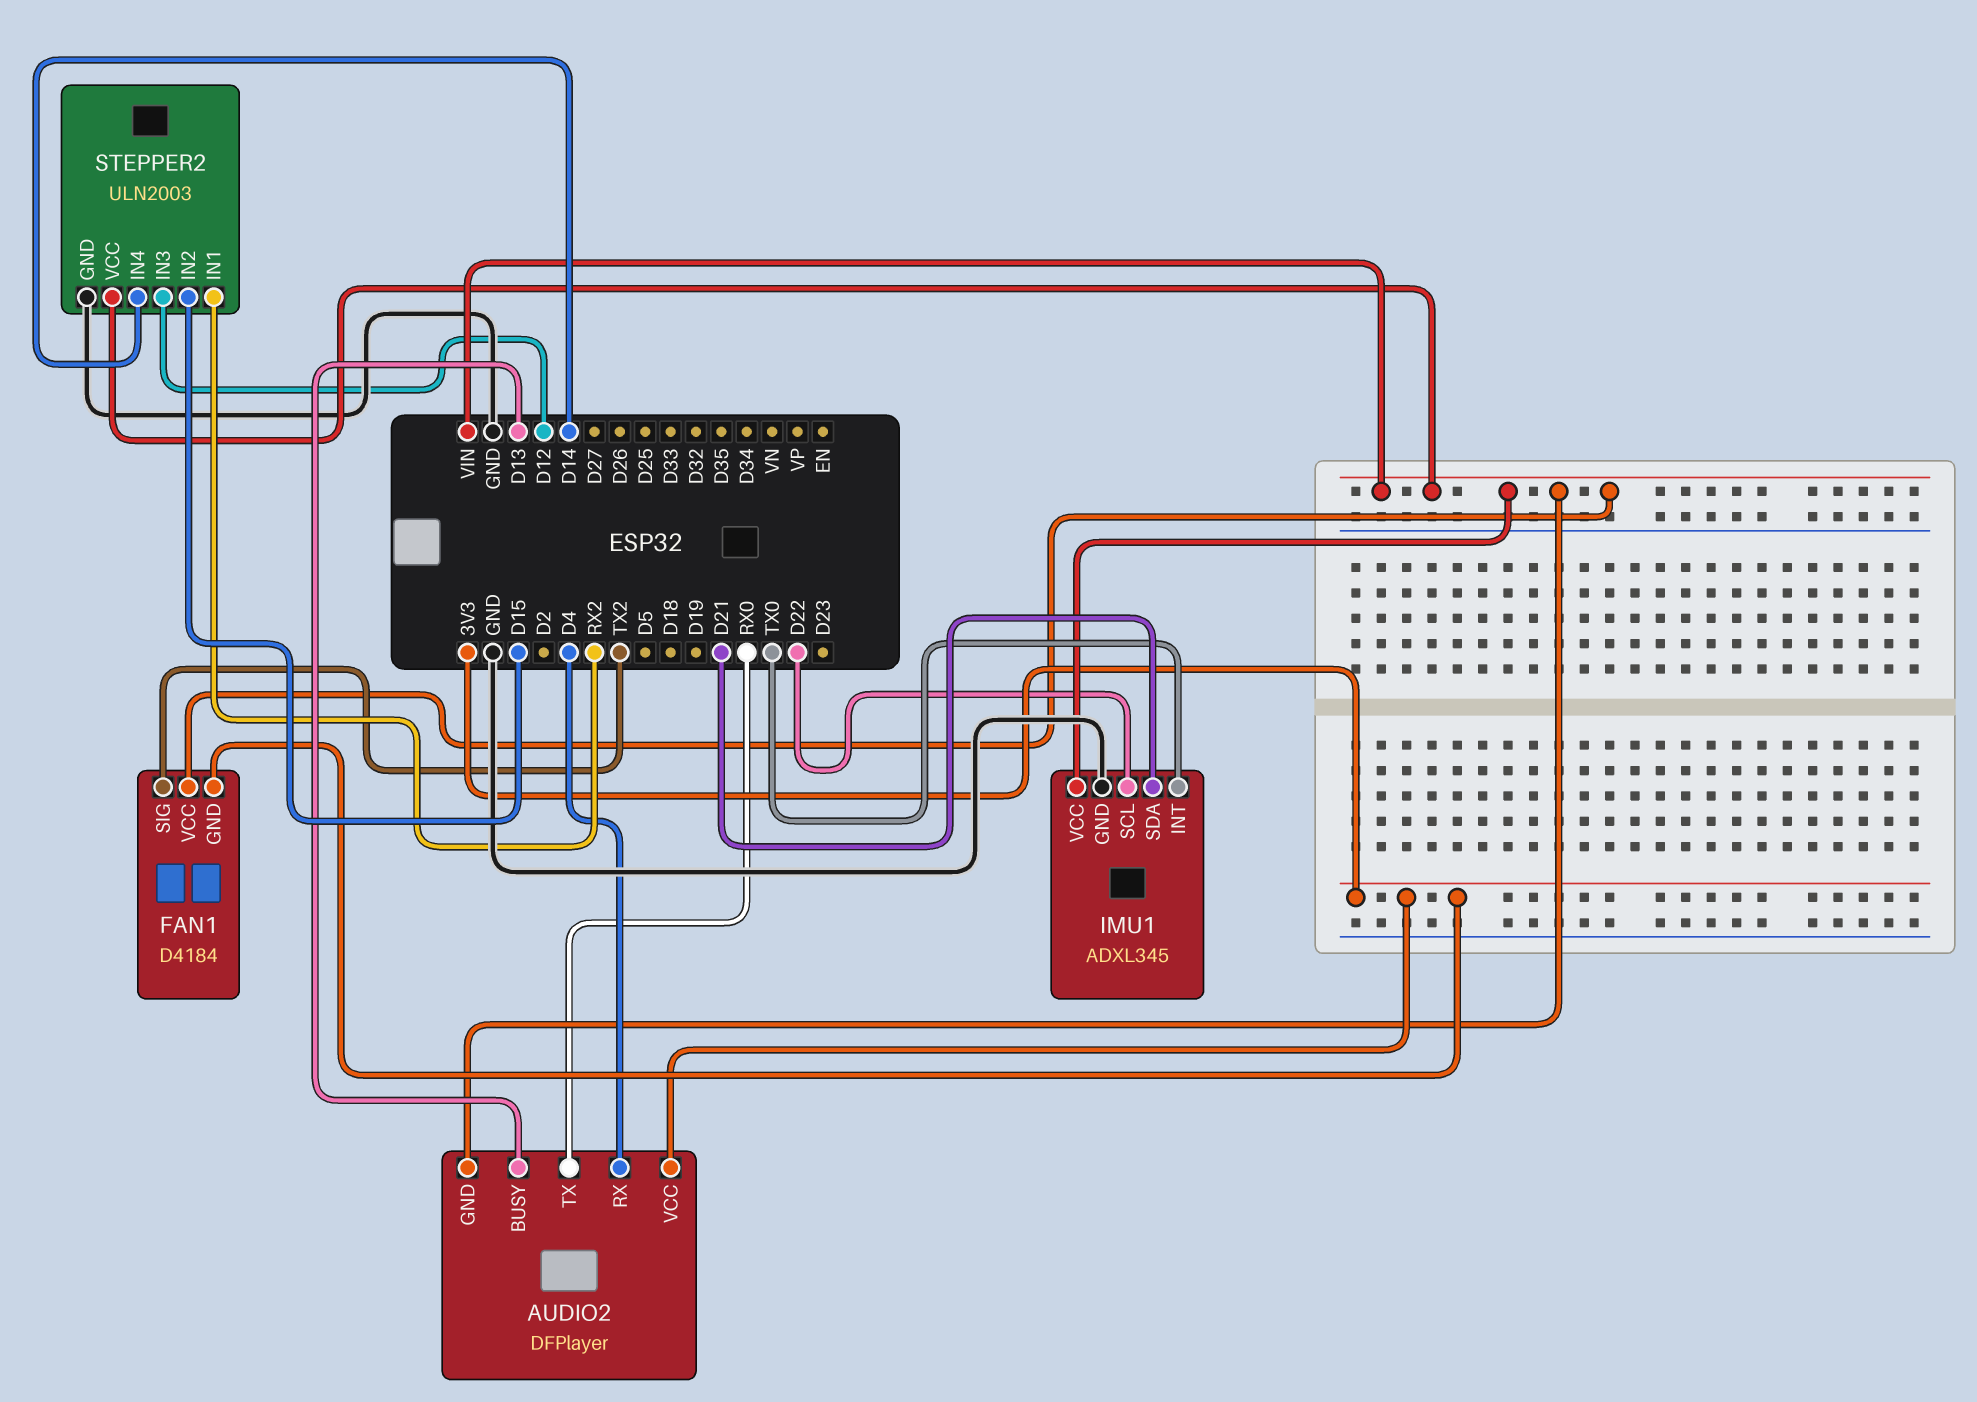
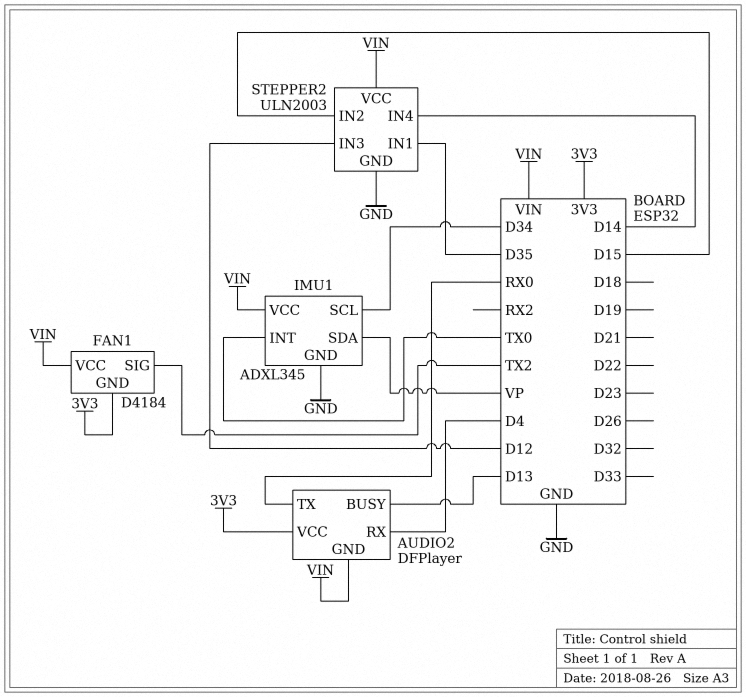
IMU1 pin SCL: D22 -> D34
IMU1 pin SDA: D21 -> VP
STEPPER2 pin IN1: RX2 -> D35

